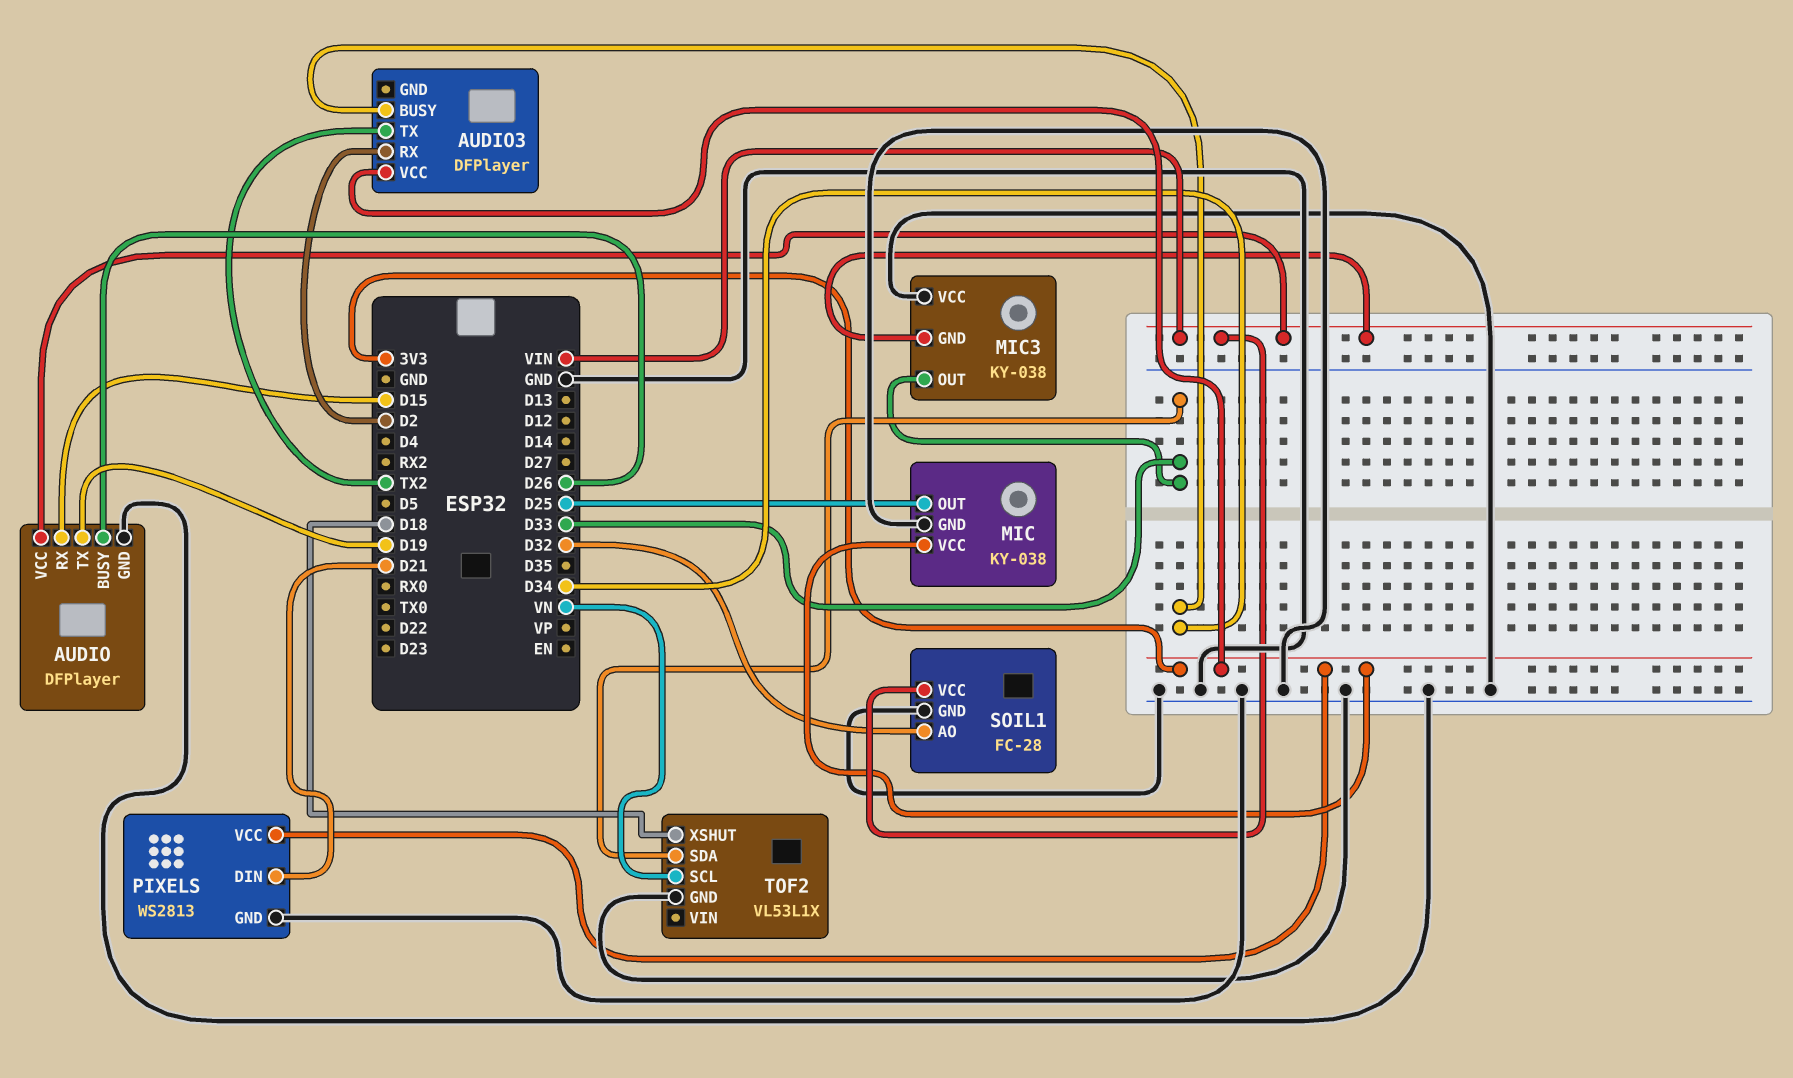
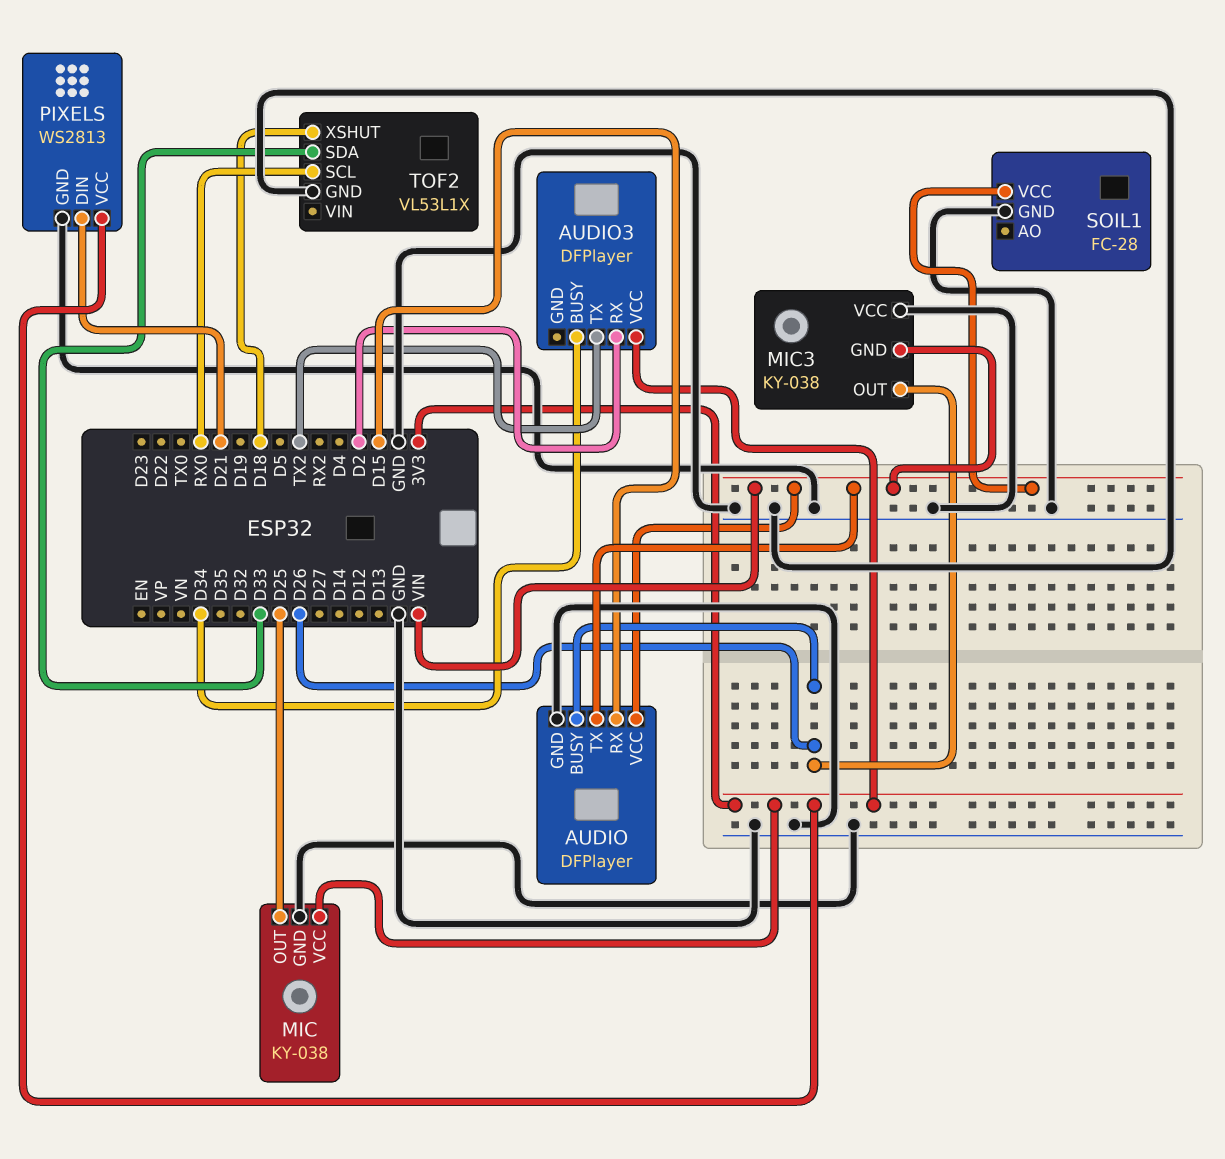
AUDIO pin TX: D19 -> VIN
MIC3 pin OUT: D33 -> D26
SOIL1 pin AO: D32 -> none
TOF2 pin SCL: VN -> RX0

